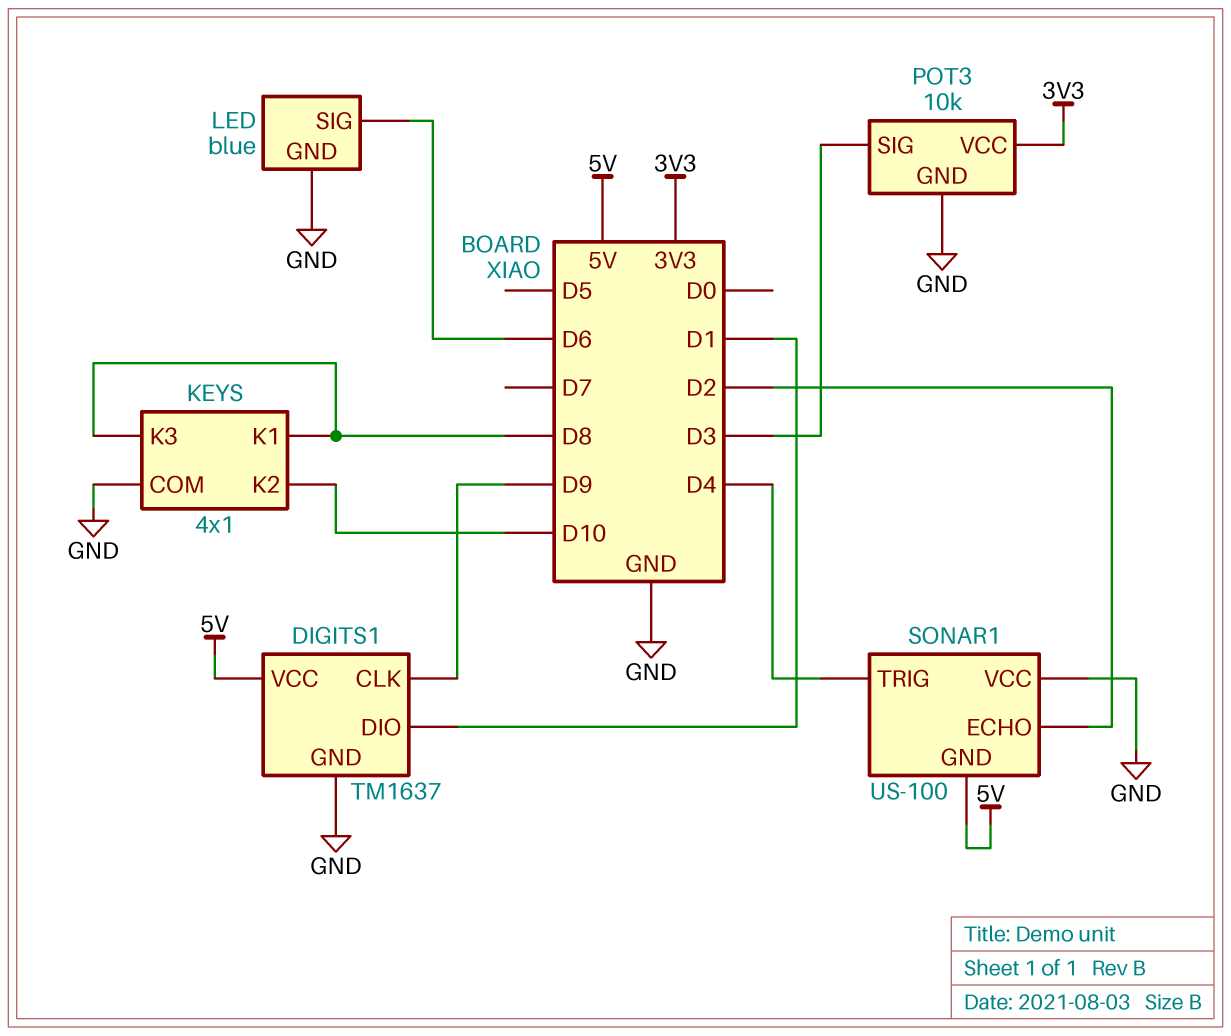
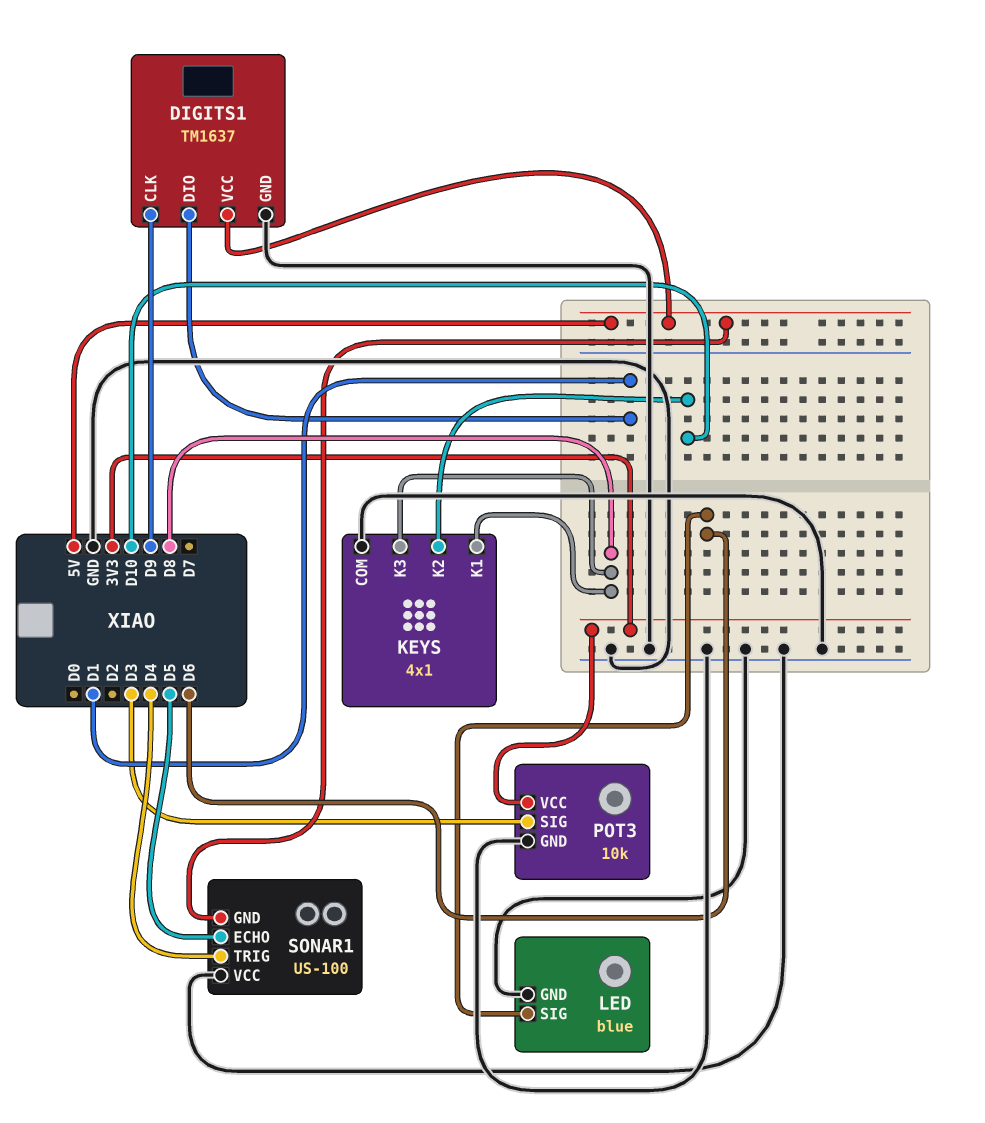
SONAR1 pin ECHO: D2 -> D5

